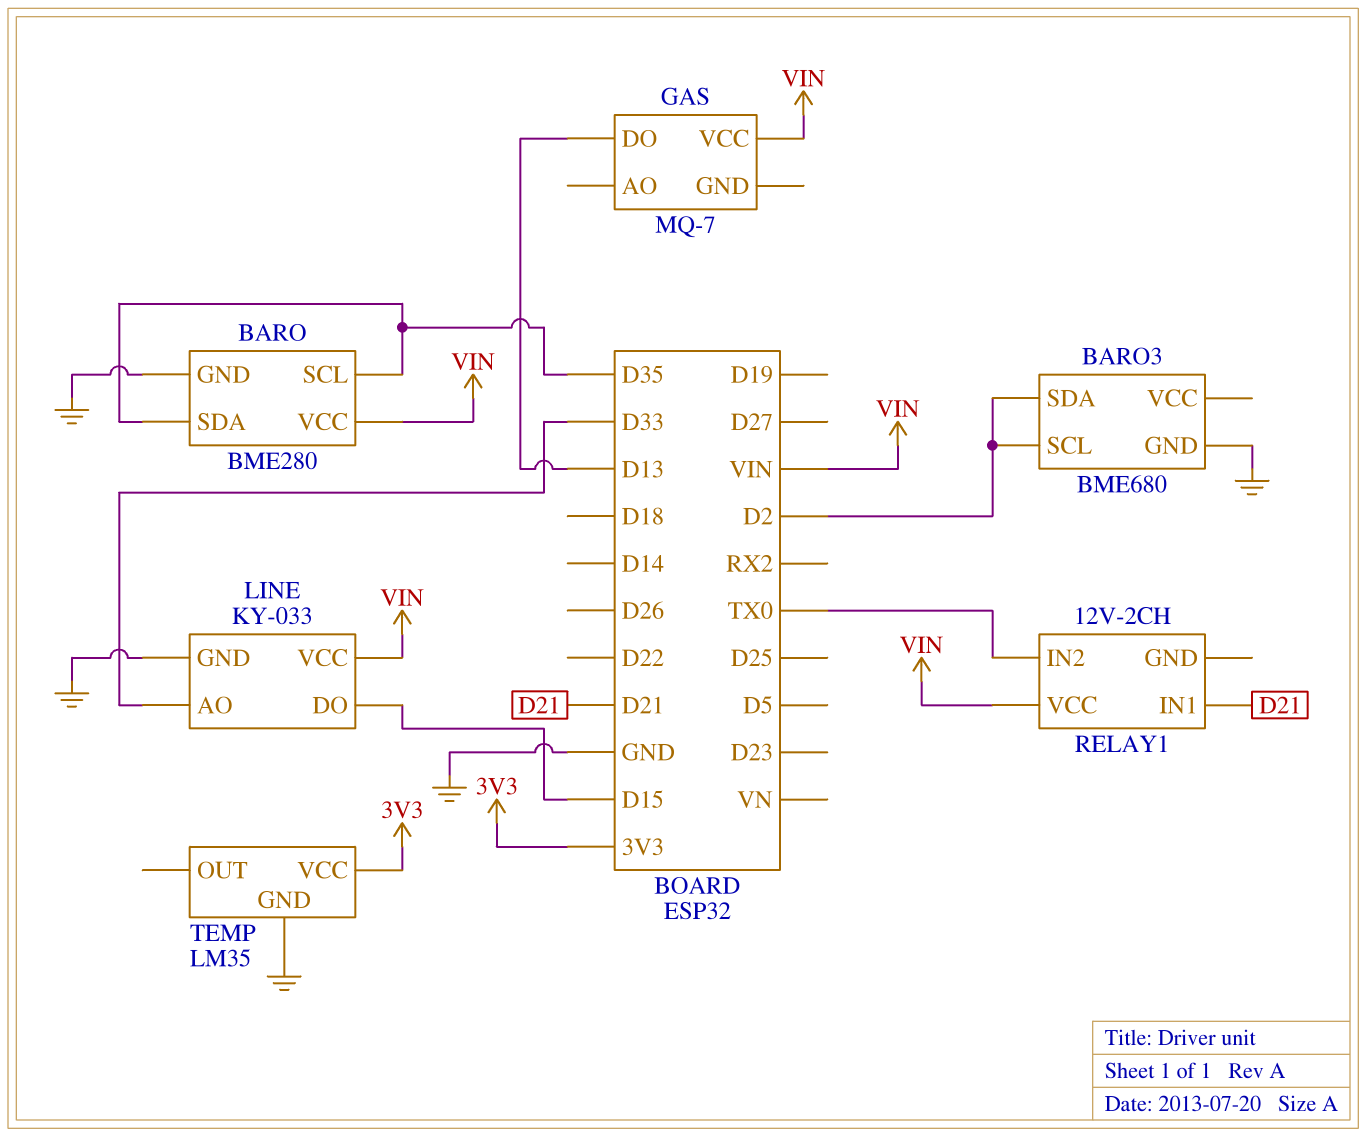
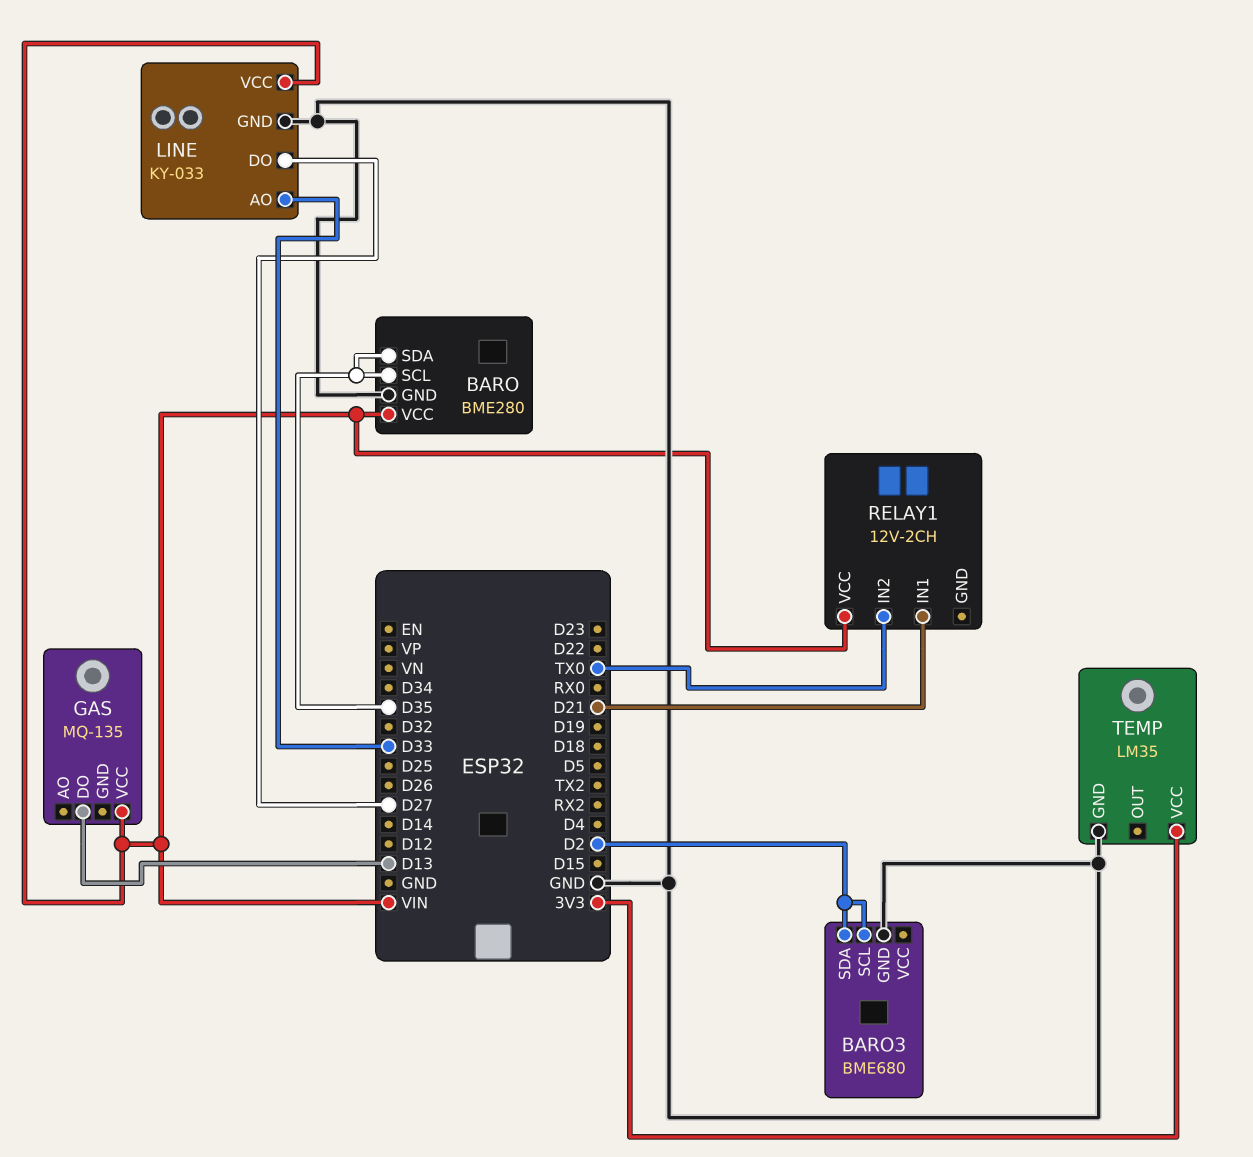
GAS: MQ-7 -> MQ-135
LINE pin DO: D15 -> D27

